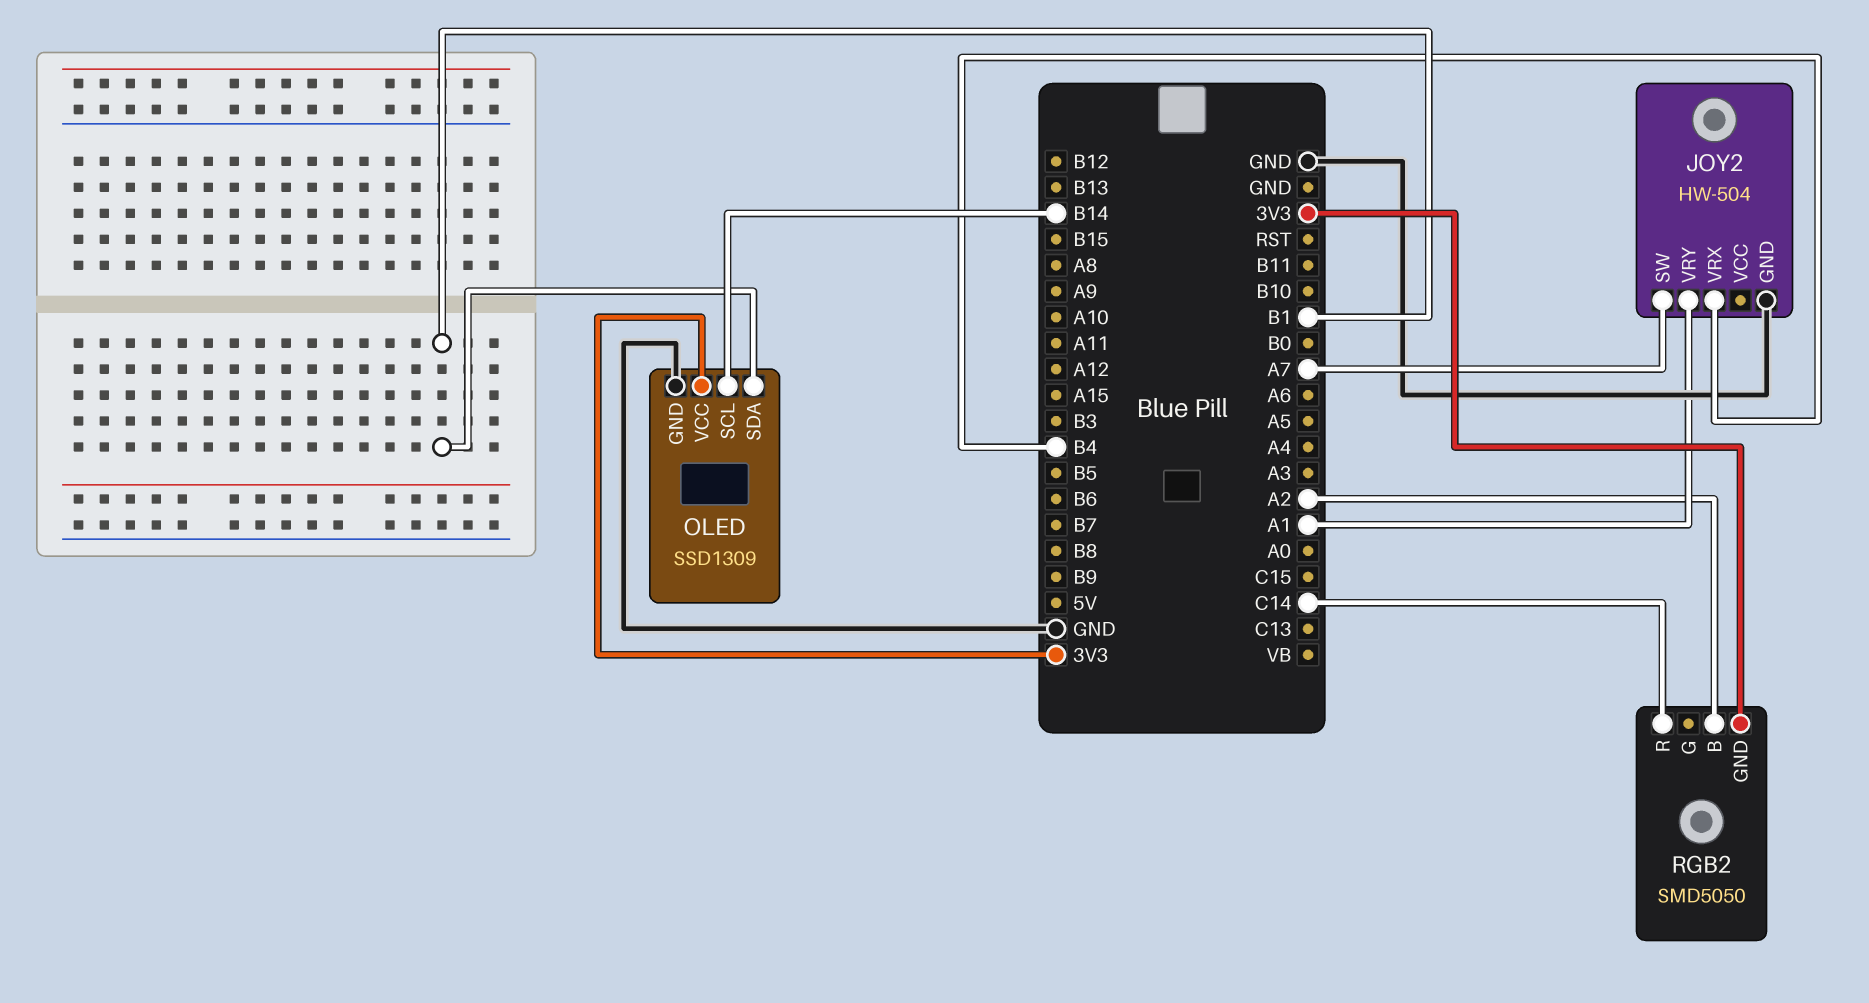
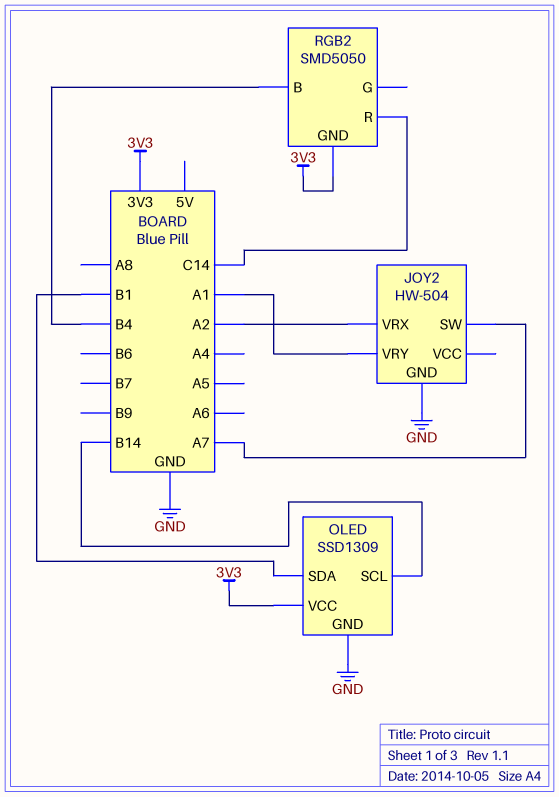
JOY2 pin VRX: B4 -> A2
RGB2 pin B: A2 -> B4

